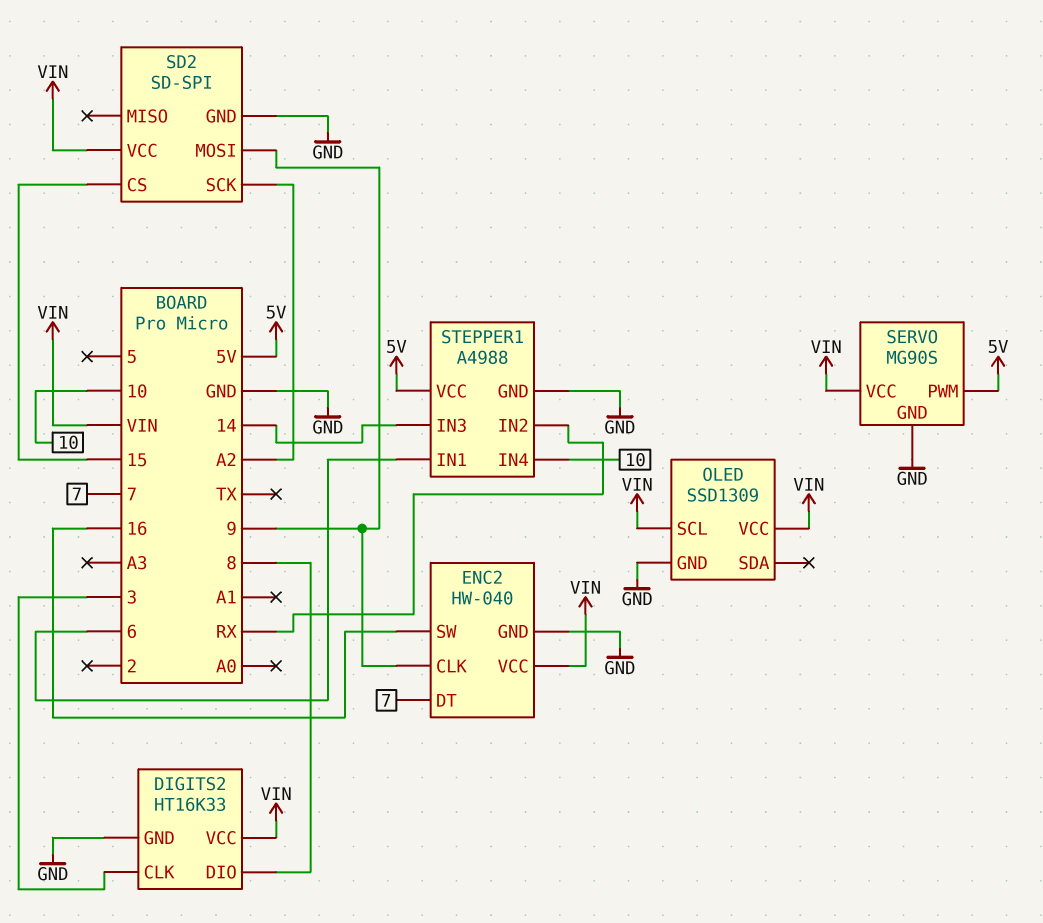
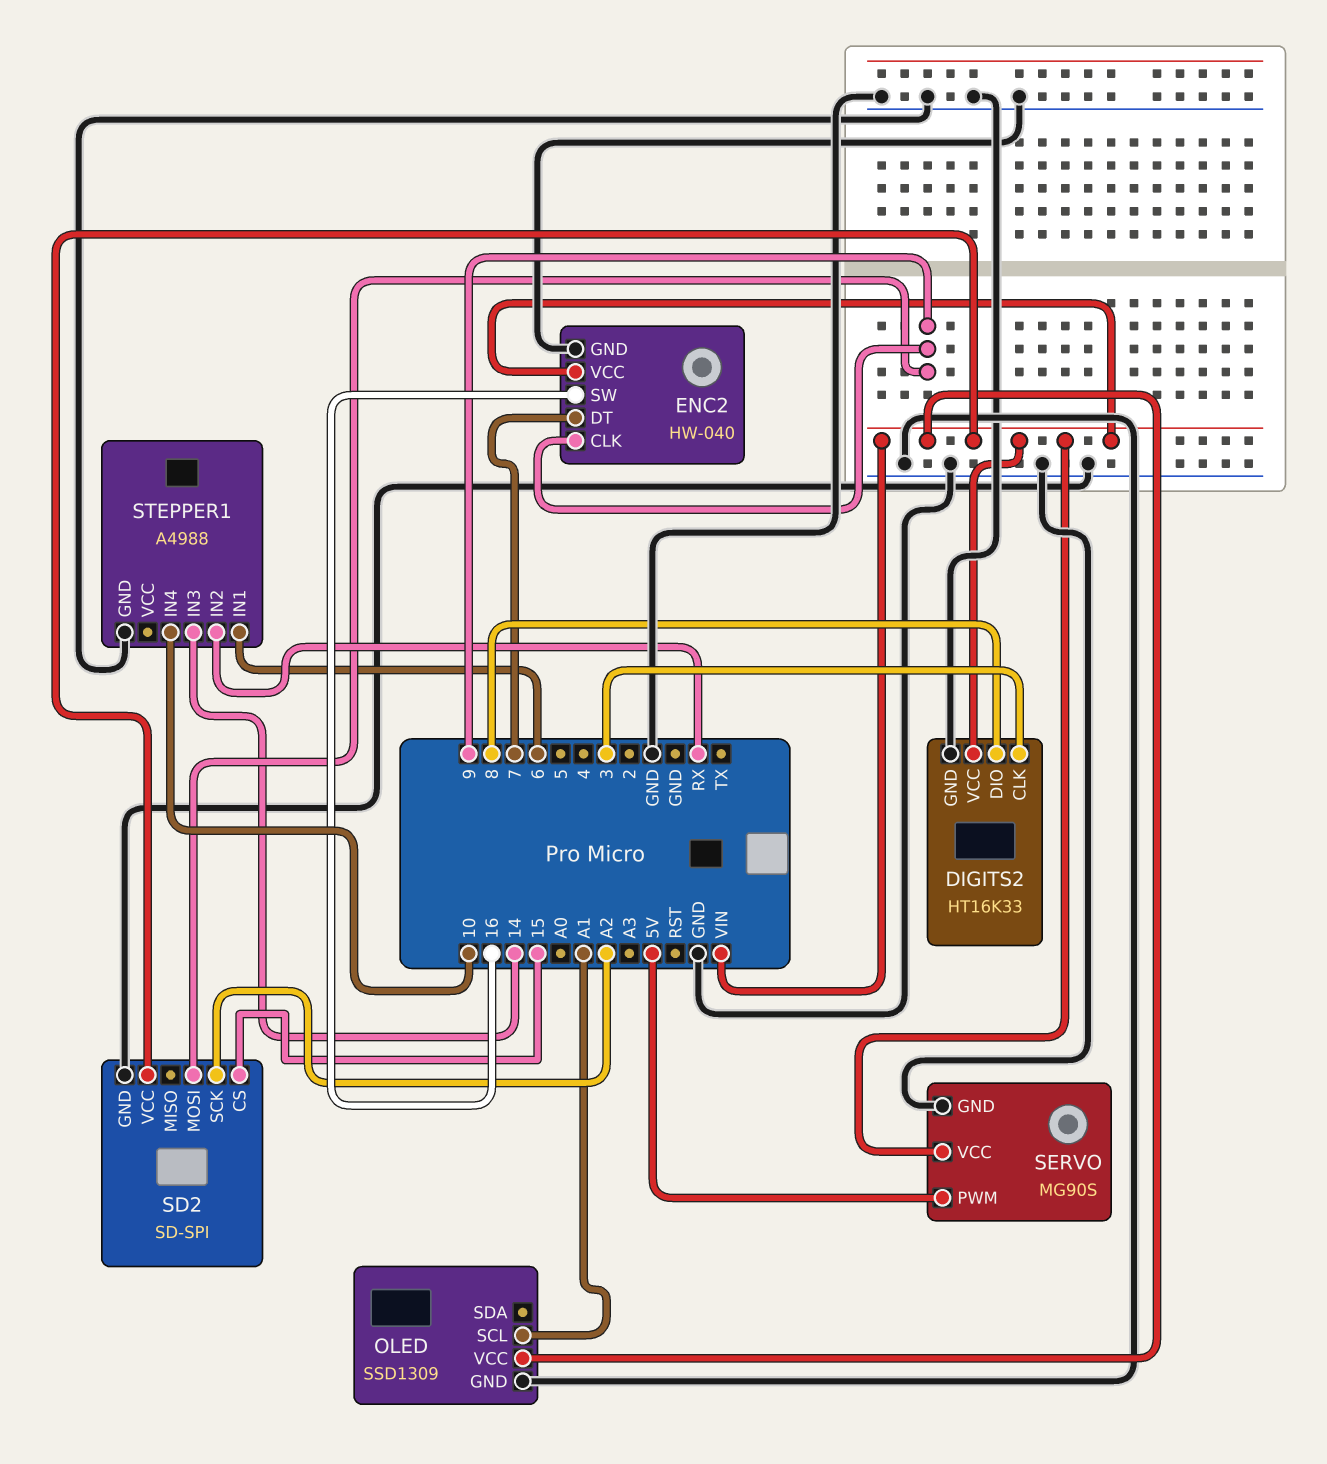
OLED pin SCL: VIN -> A1
STEPPER1 pin VCC: 5V -> none

